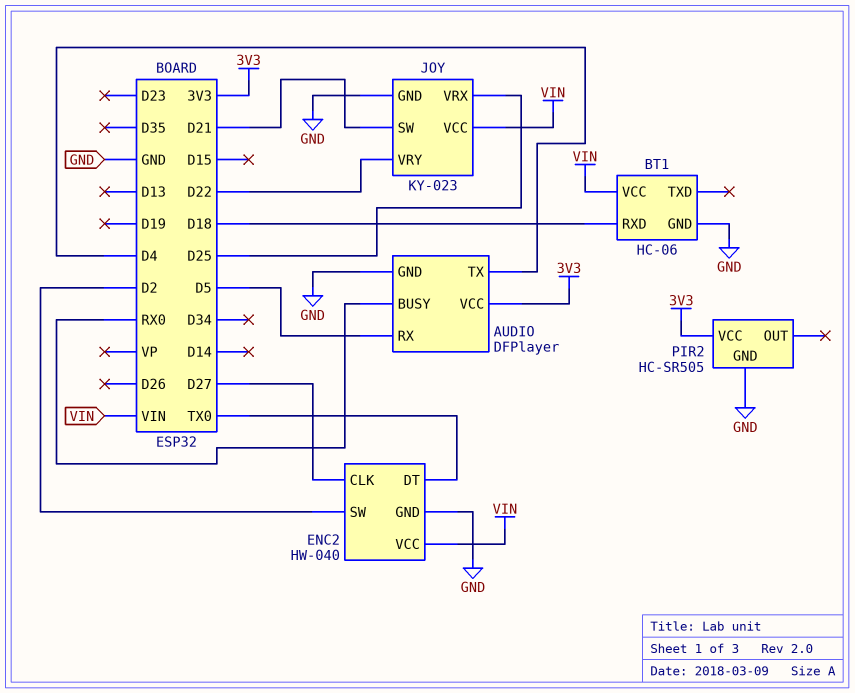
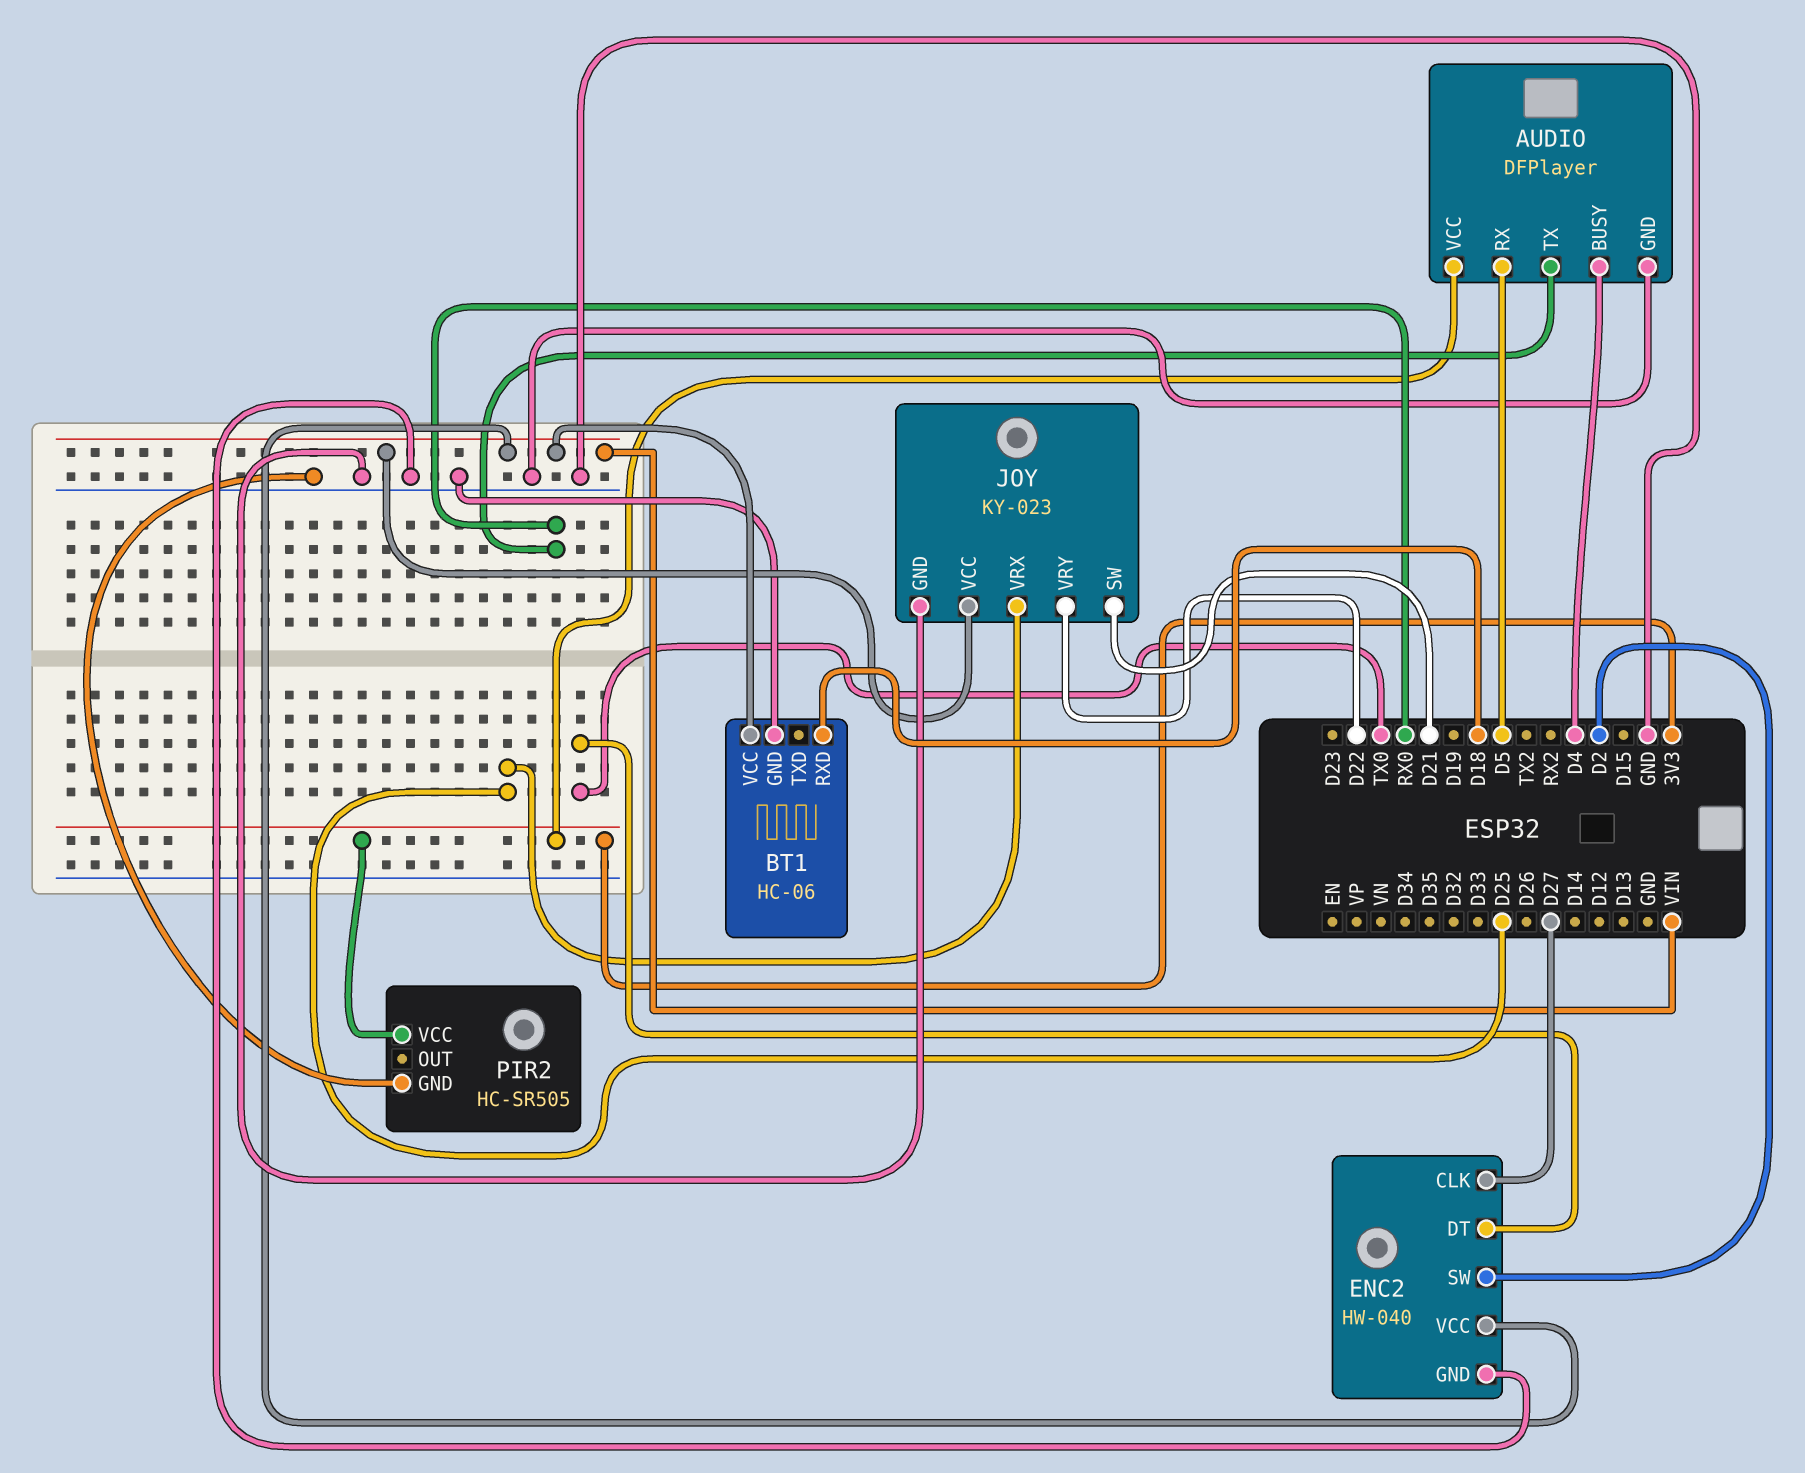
AUDIO pin BUSY: RX0 -> D4
AUDIO pin TX: D4 -> RX0

